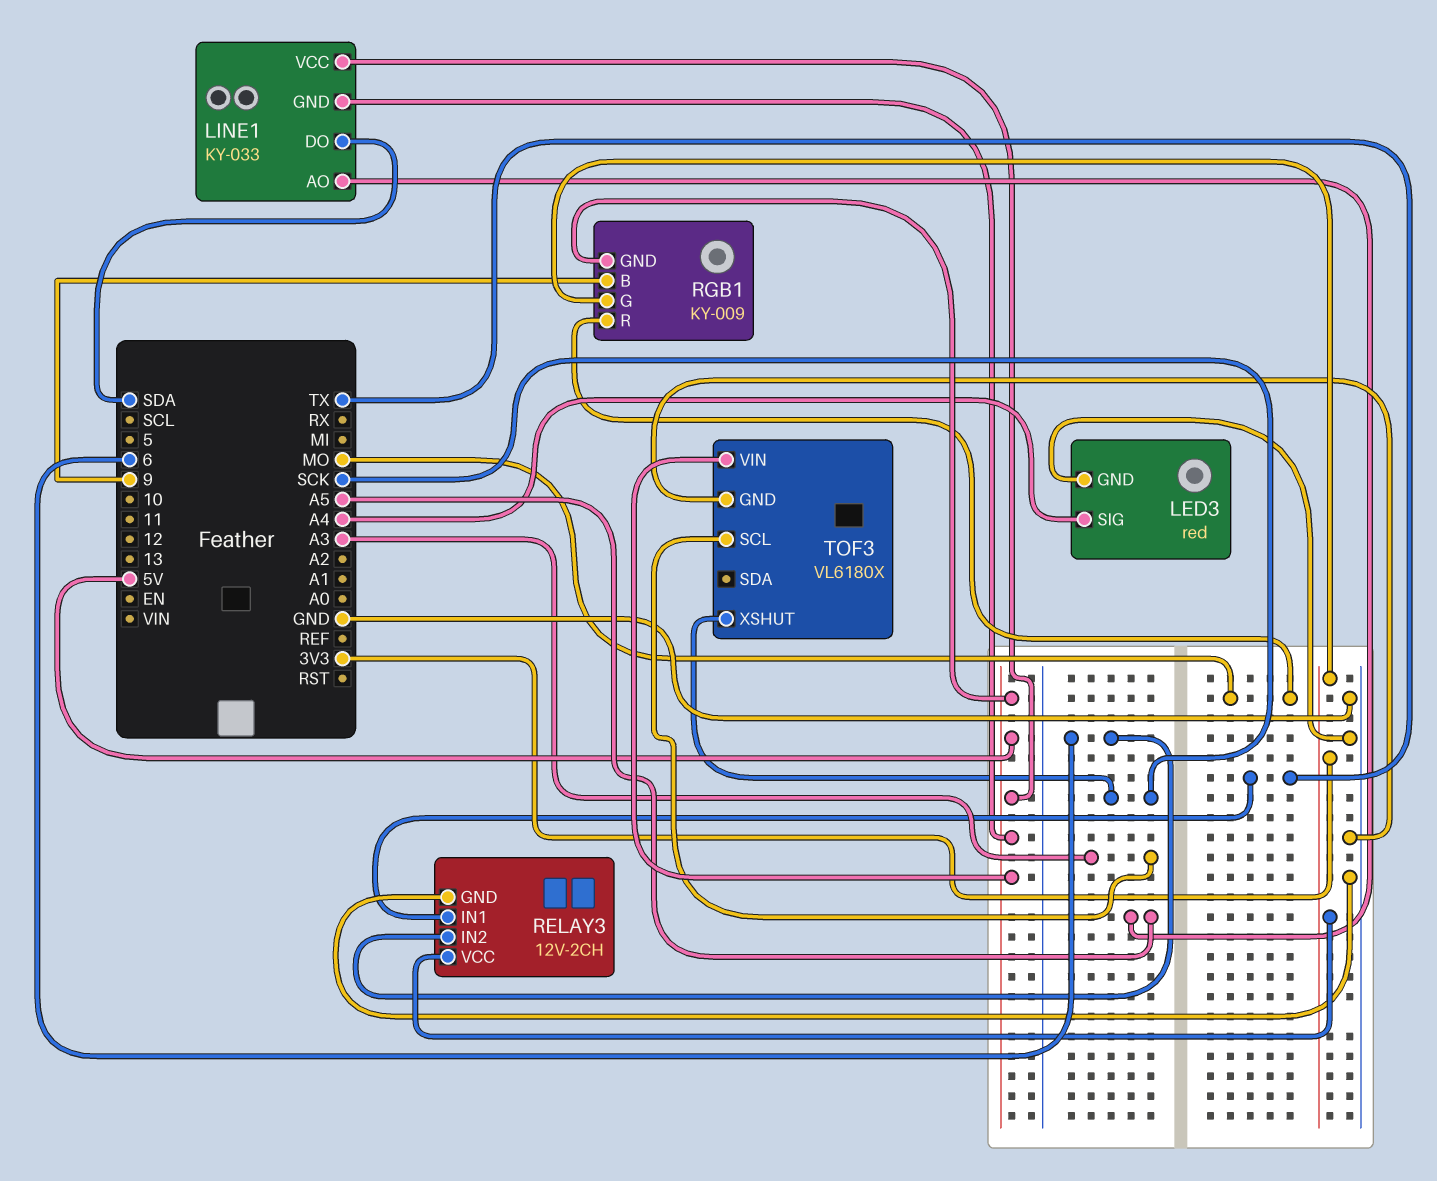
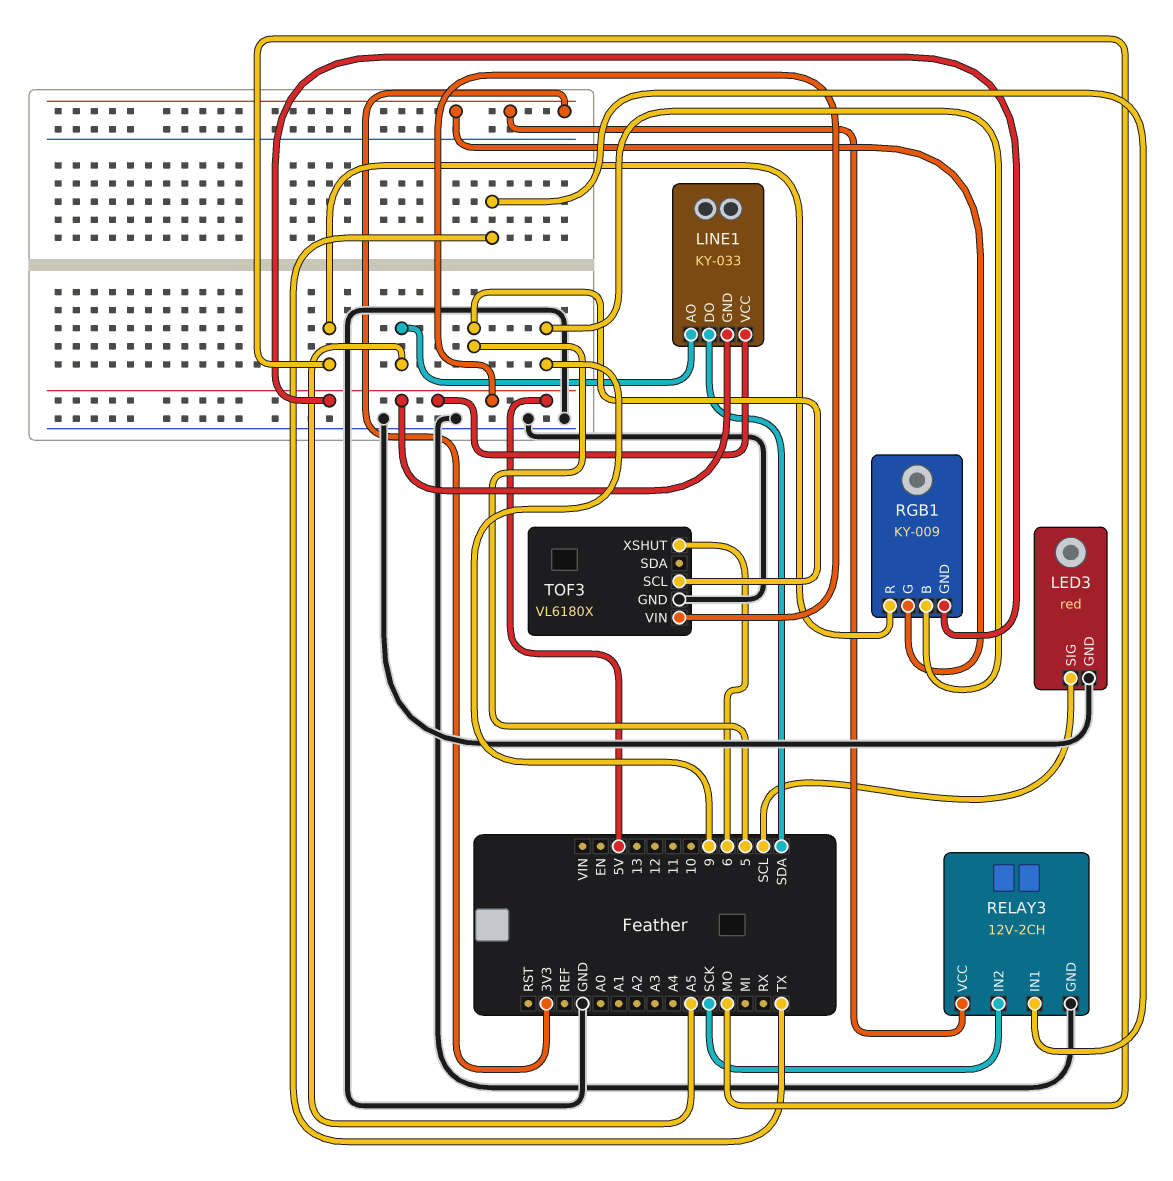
LED3 pin SIG: A4 -> SCL
RELAY3 pin IN2: 6 -> SCK
TOF3 pin SCL: A3 -> 5
TOF3 pin XSHUT: SCK -> 6

